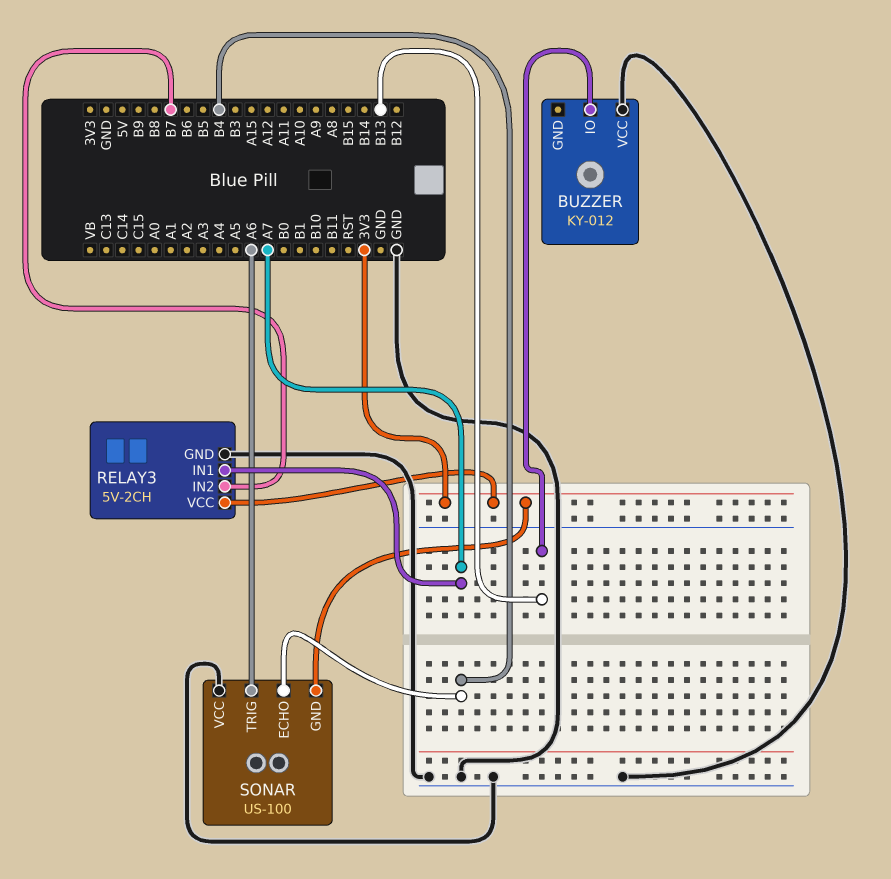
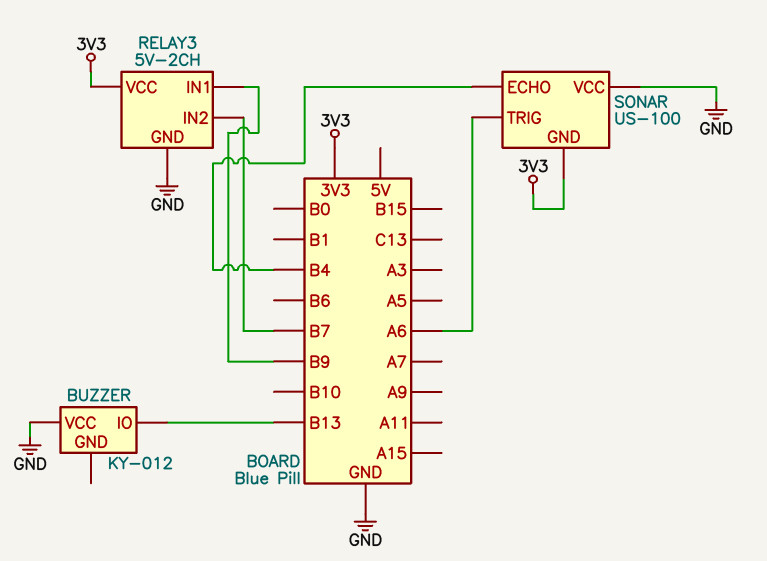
RELAY3 pin IN1: A7 -> B9

